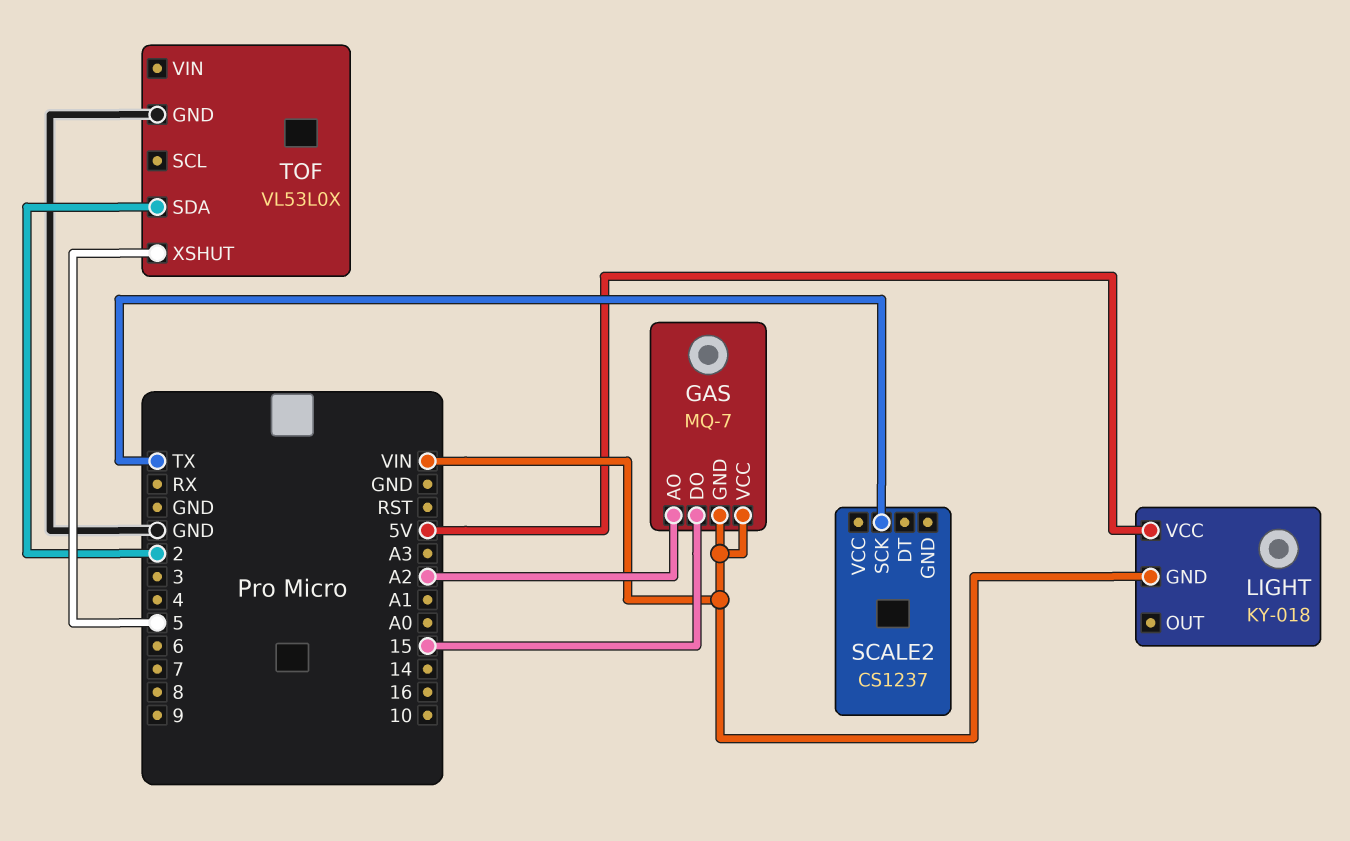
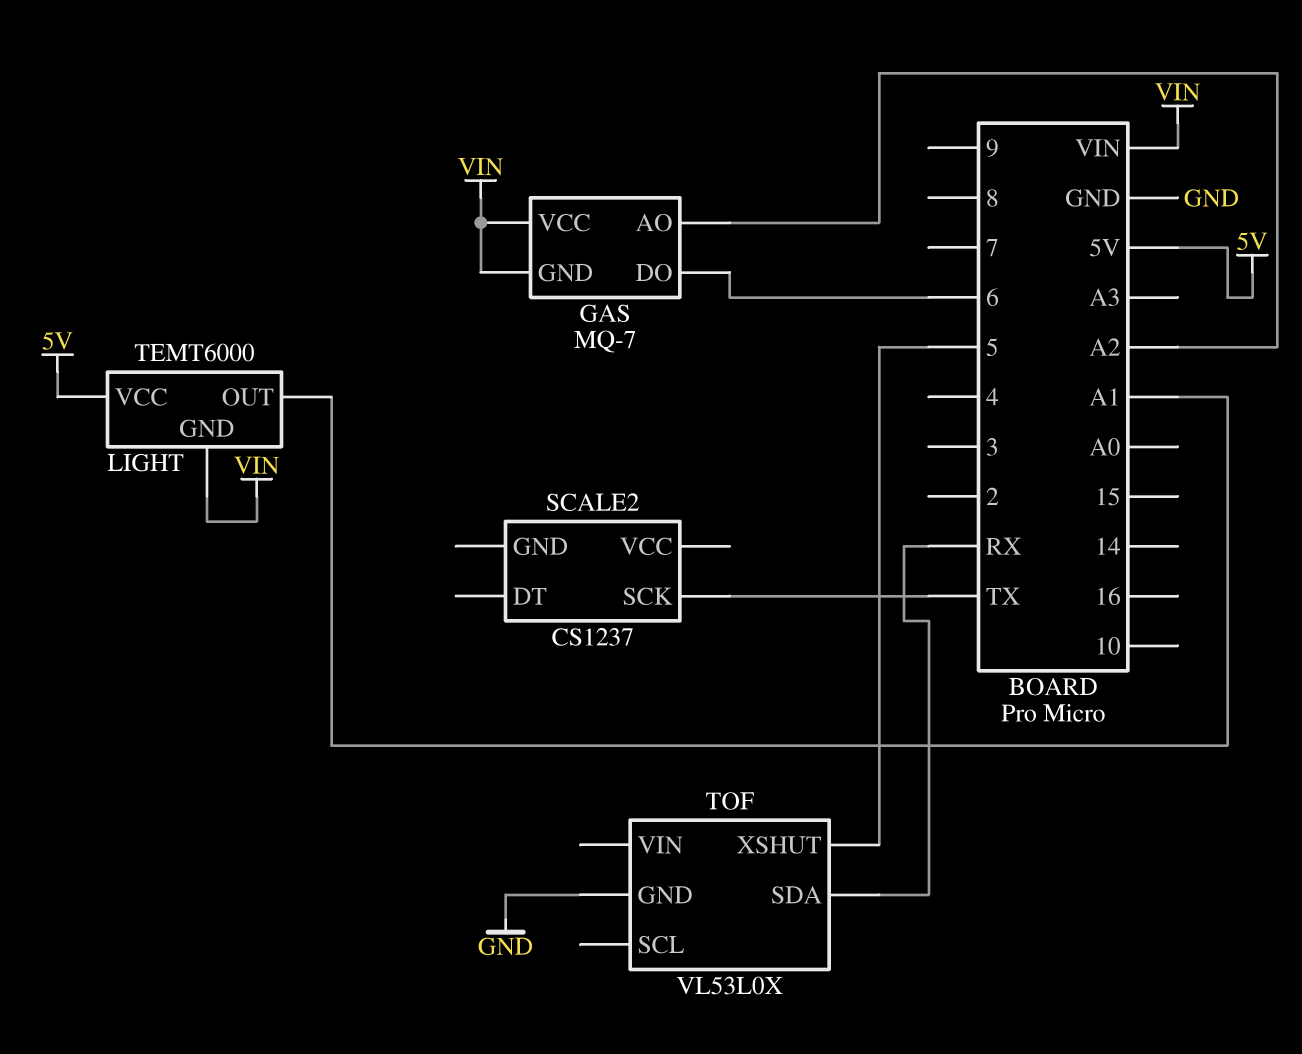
GAS pin DO: 15 -> 6
LIGHT: KY-018 -> TEMT6000
LIGHT pin OUT: none -> A1
TOF pin SDA: 2 -> RX

